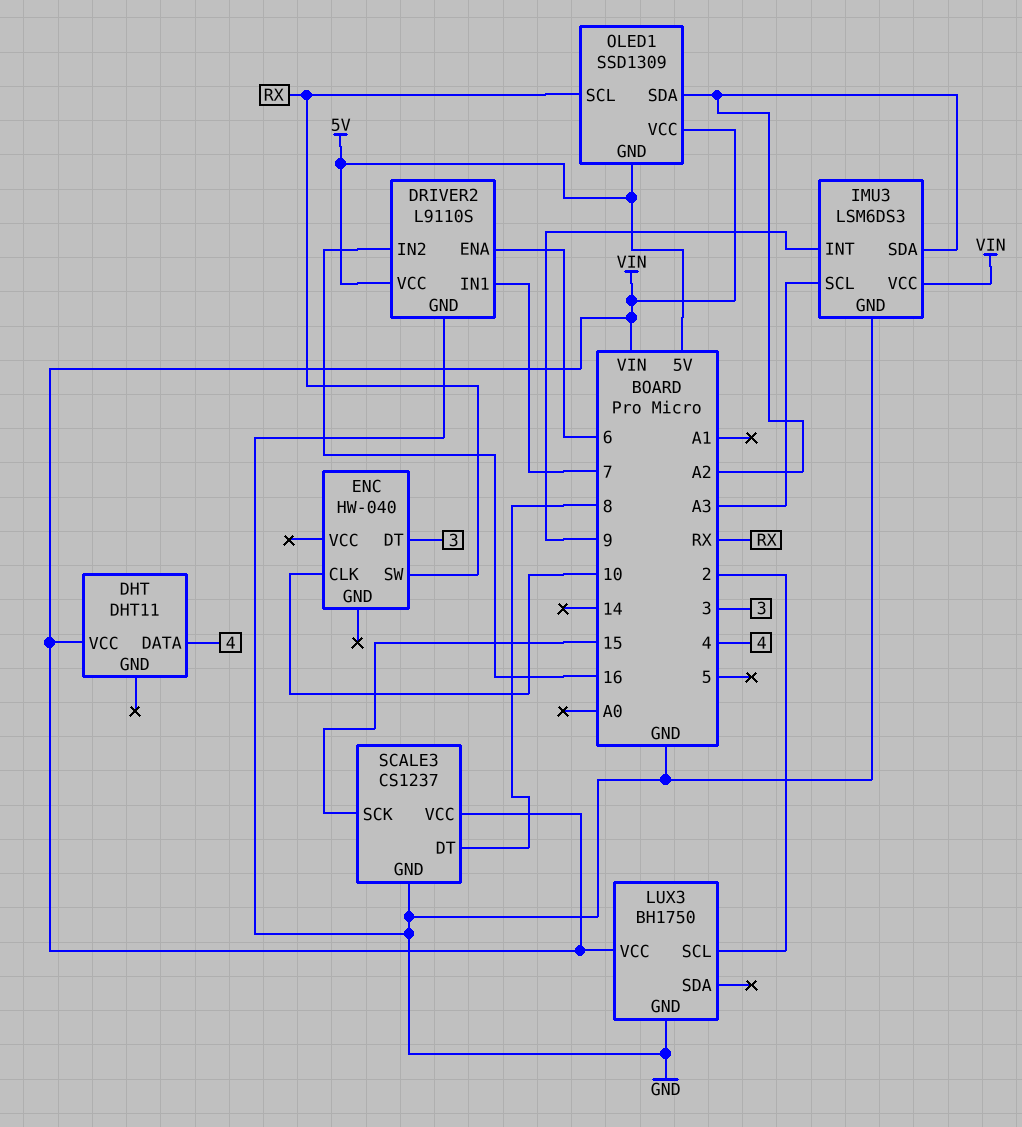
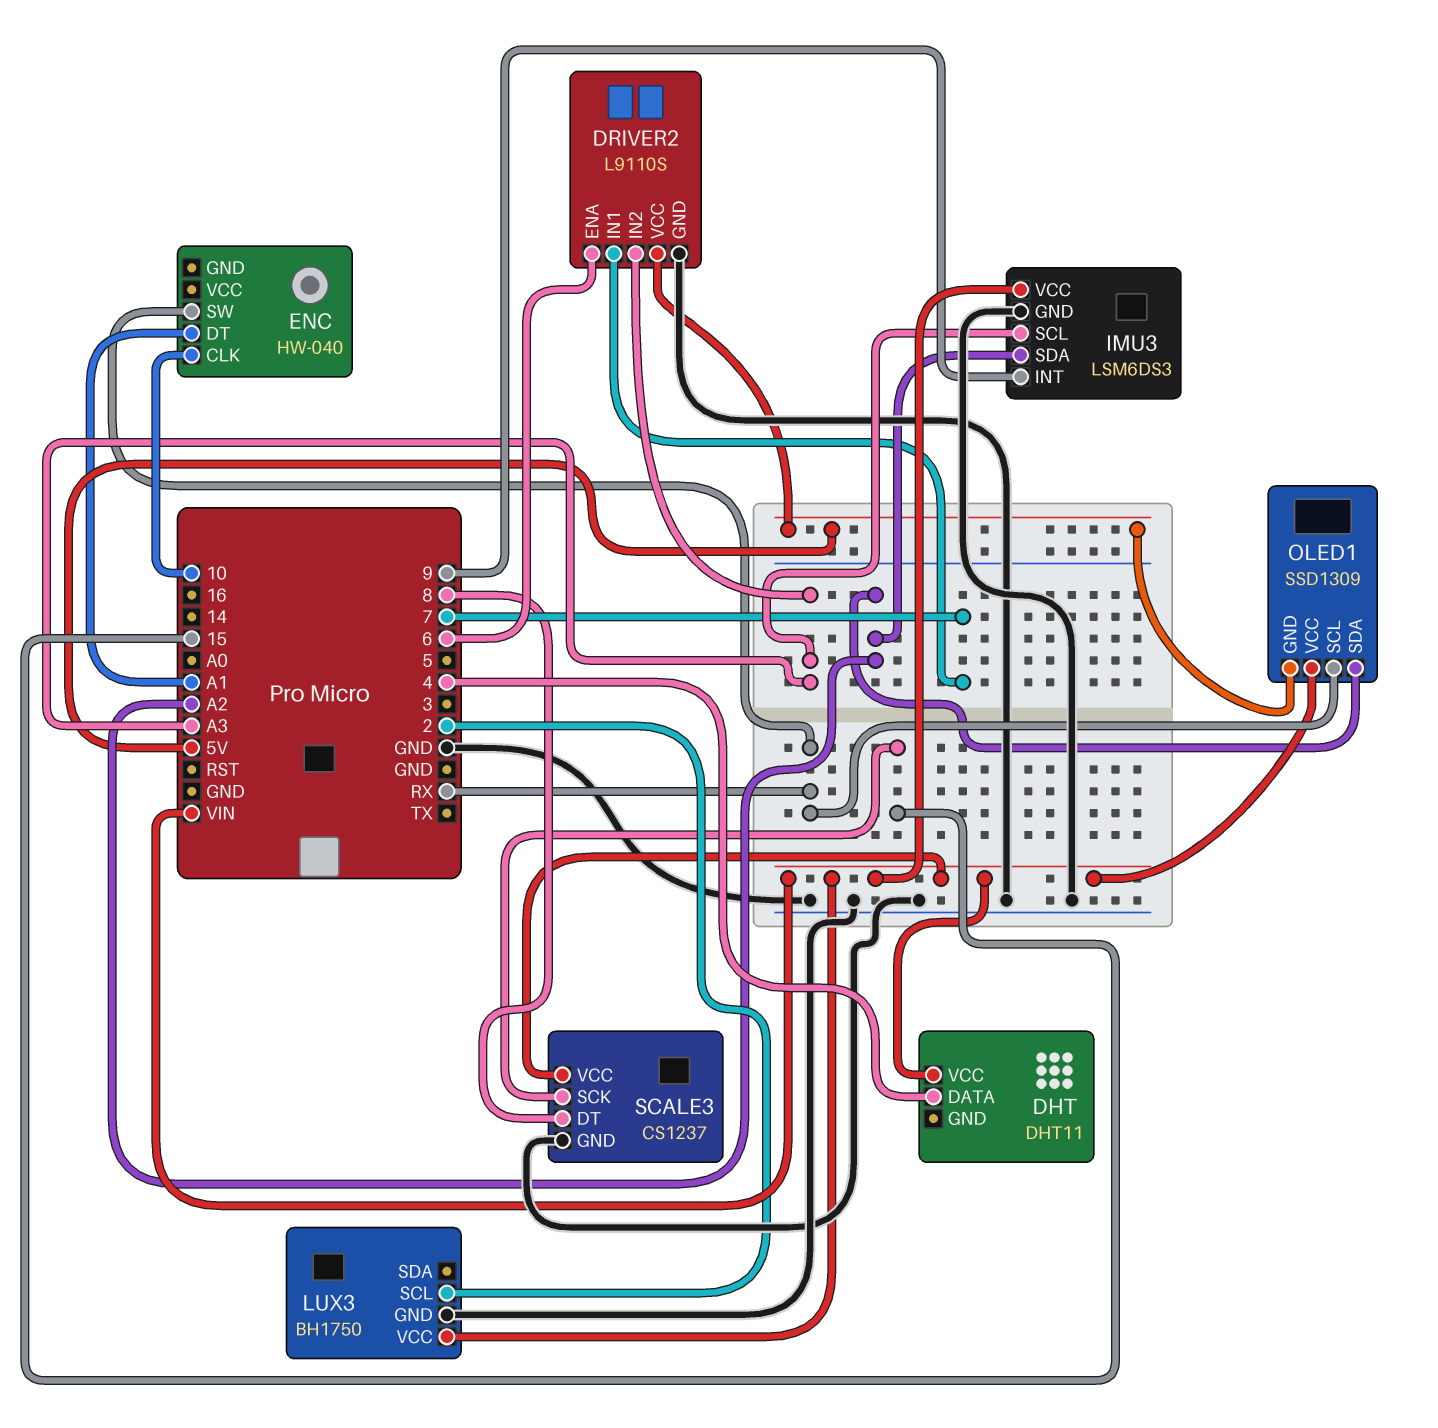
DRIVER2 pin IN2: 16 -> A3
ENC pin DT: 3 -> A1

